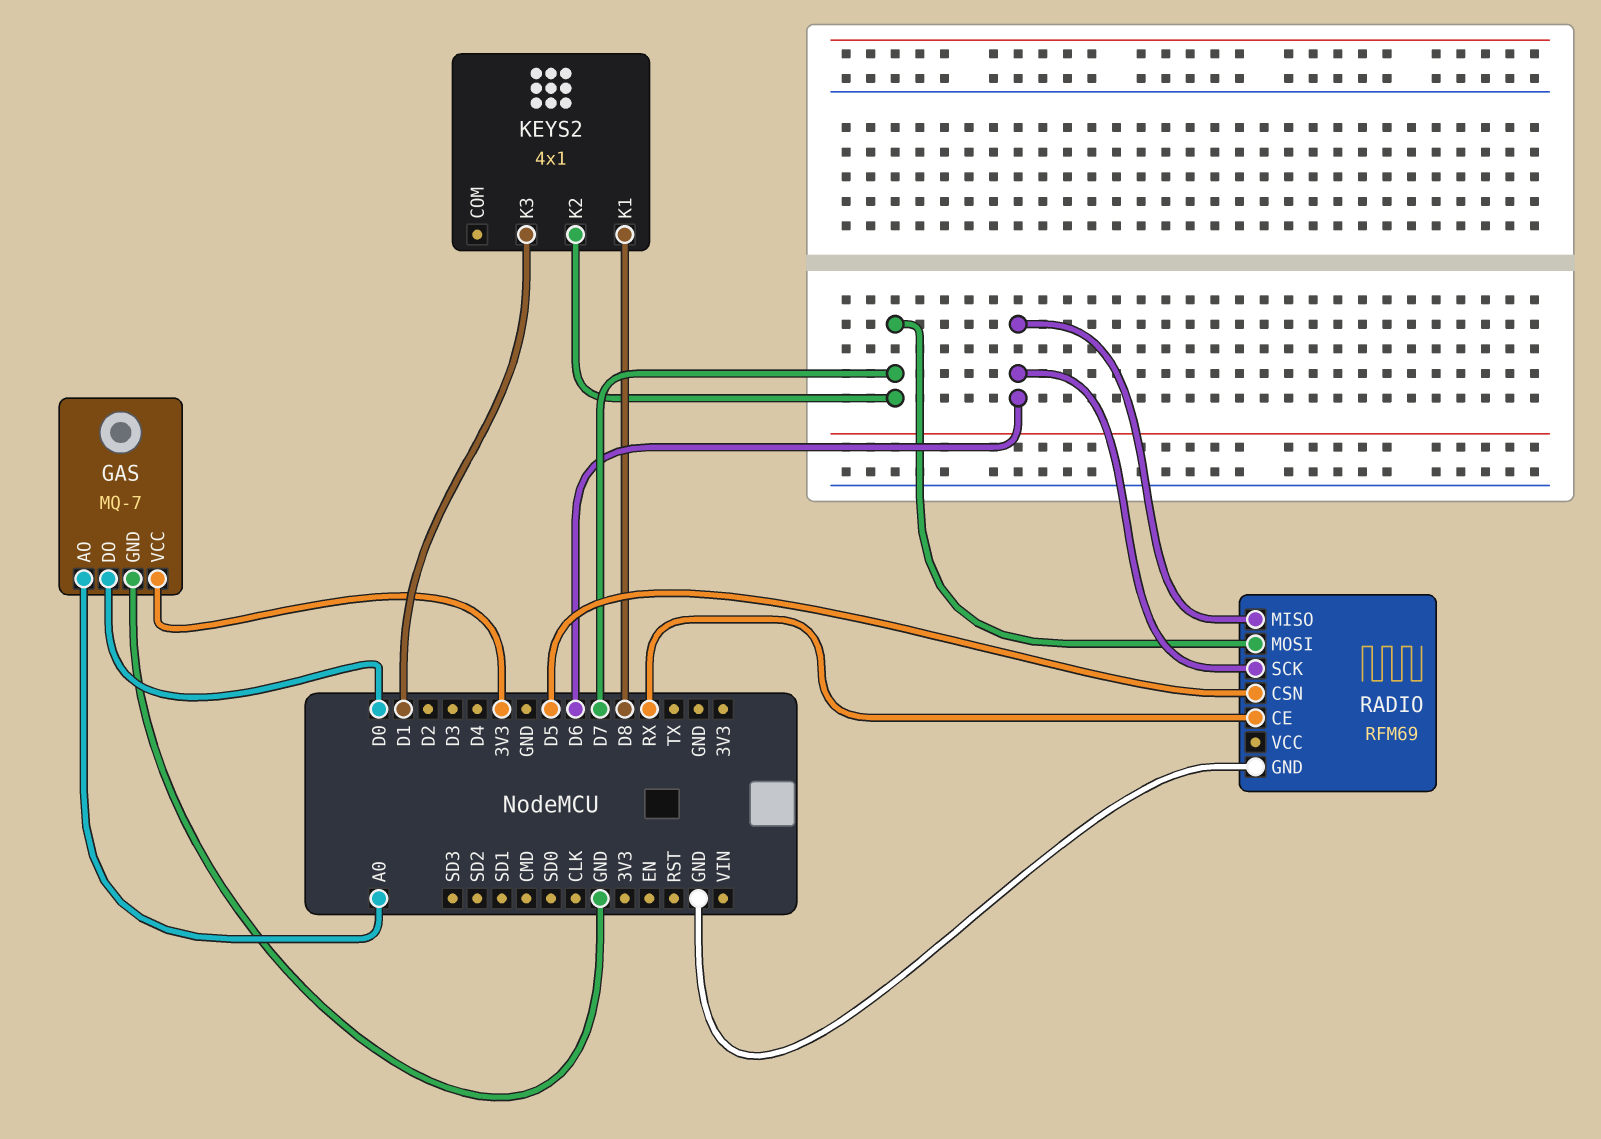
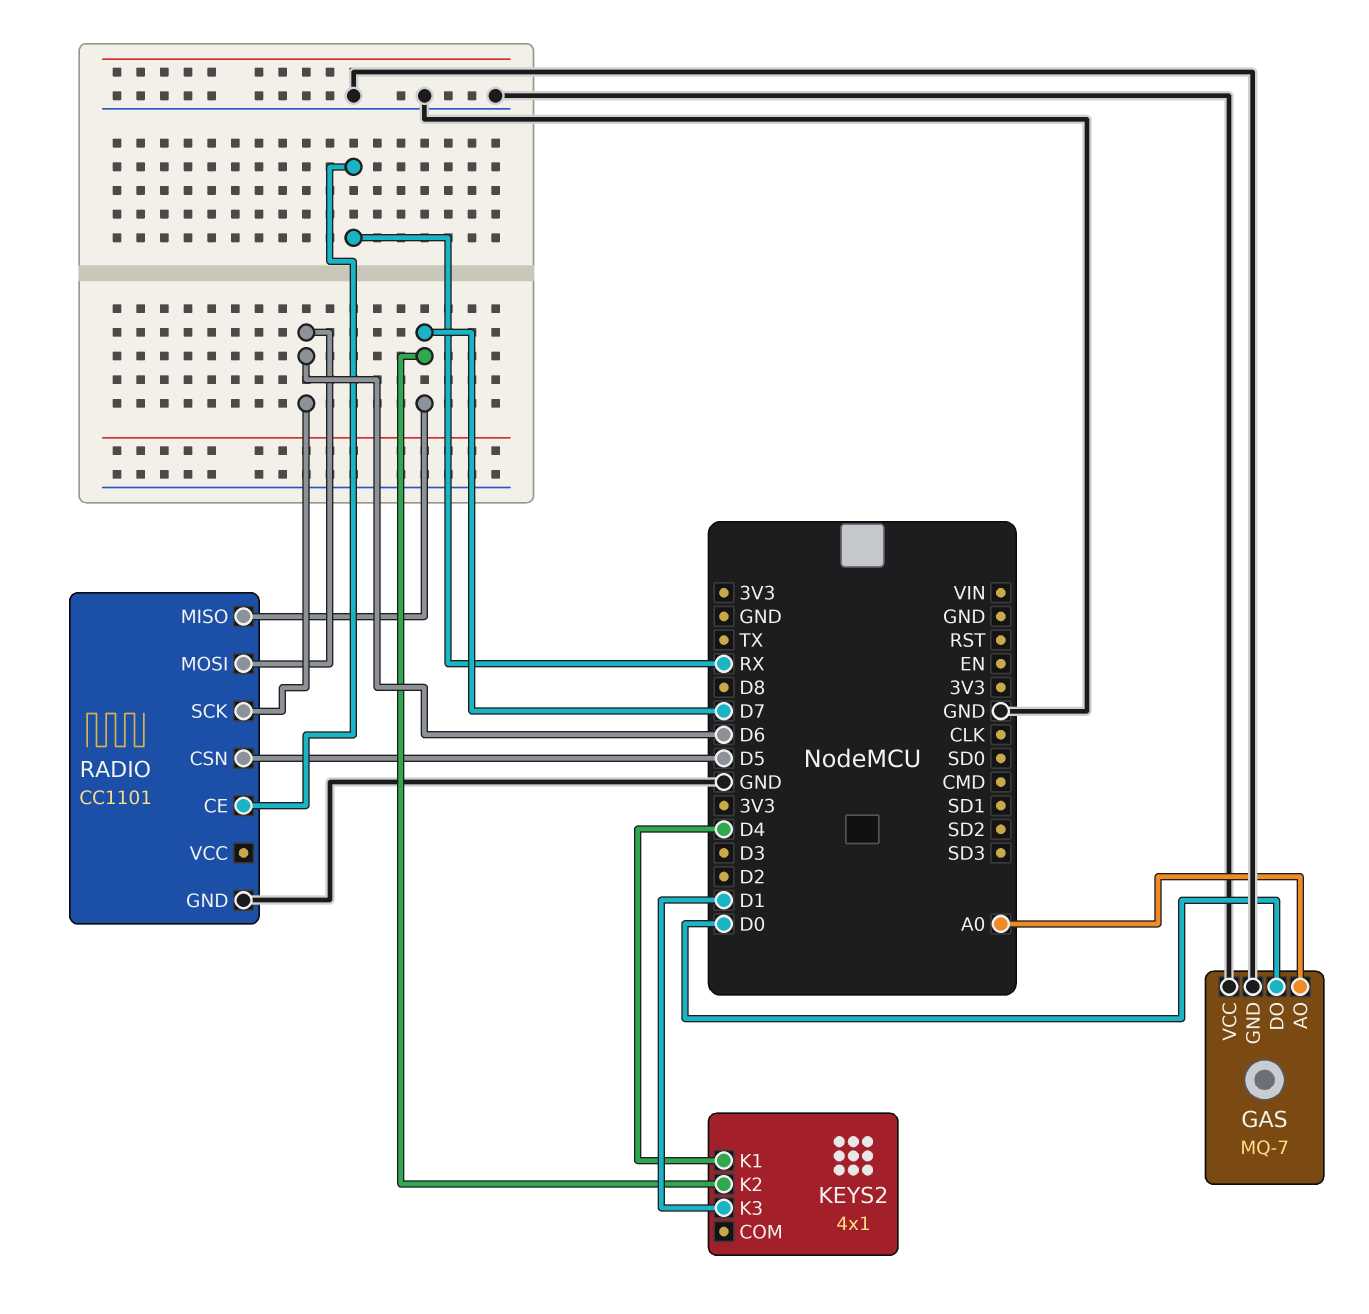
GAS pin VCC: 3V3 -> GND
KEYS2 pin K1: D8 -> D4
RADIO: RFM69 -> CC1101
RADIO pin MISO: D6 -> D7
RADIO pin MOSI: D7 -> D6

